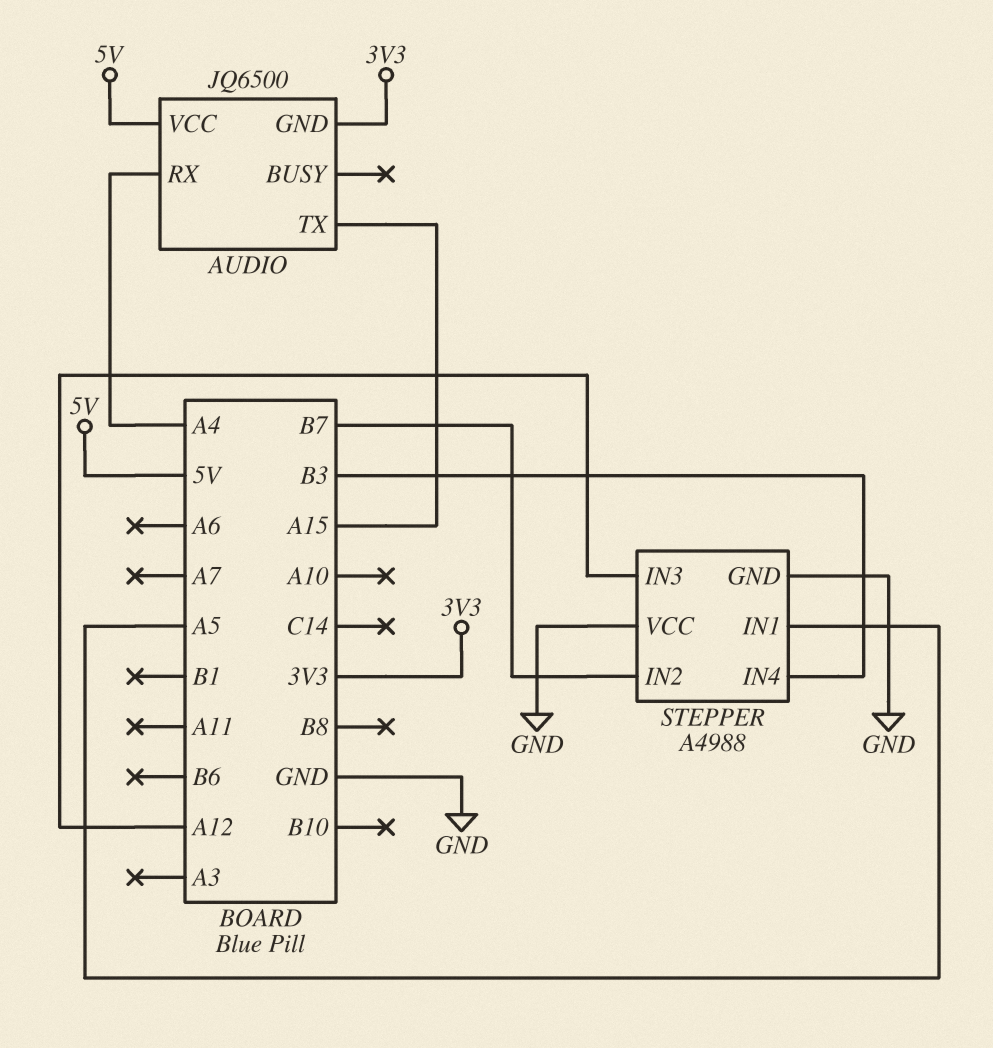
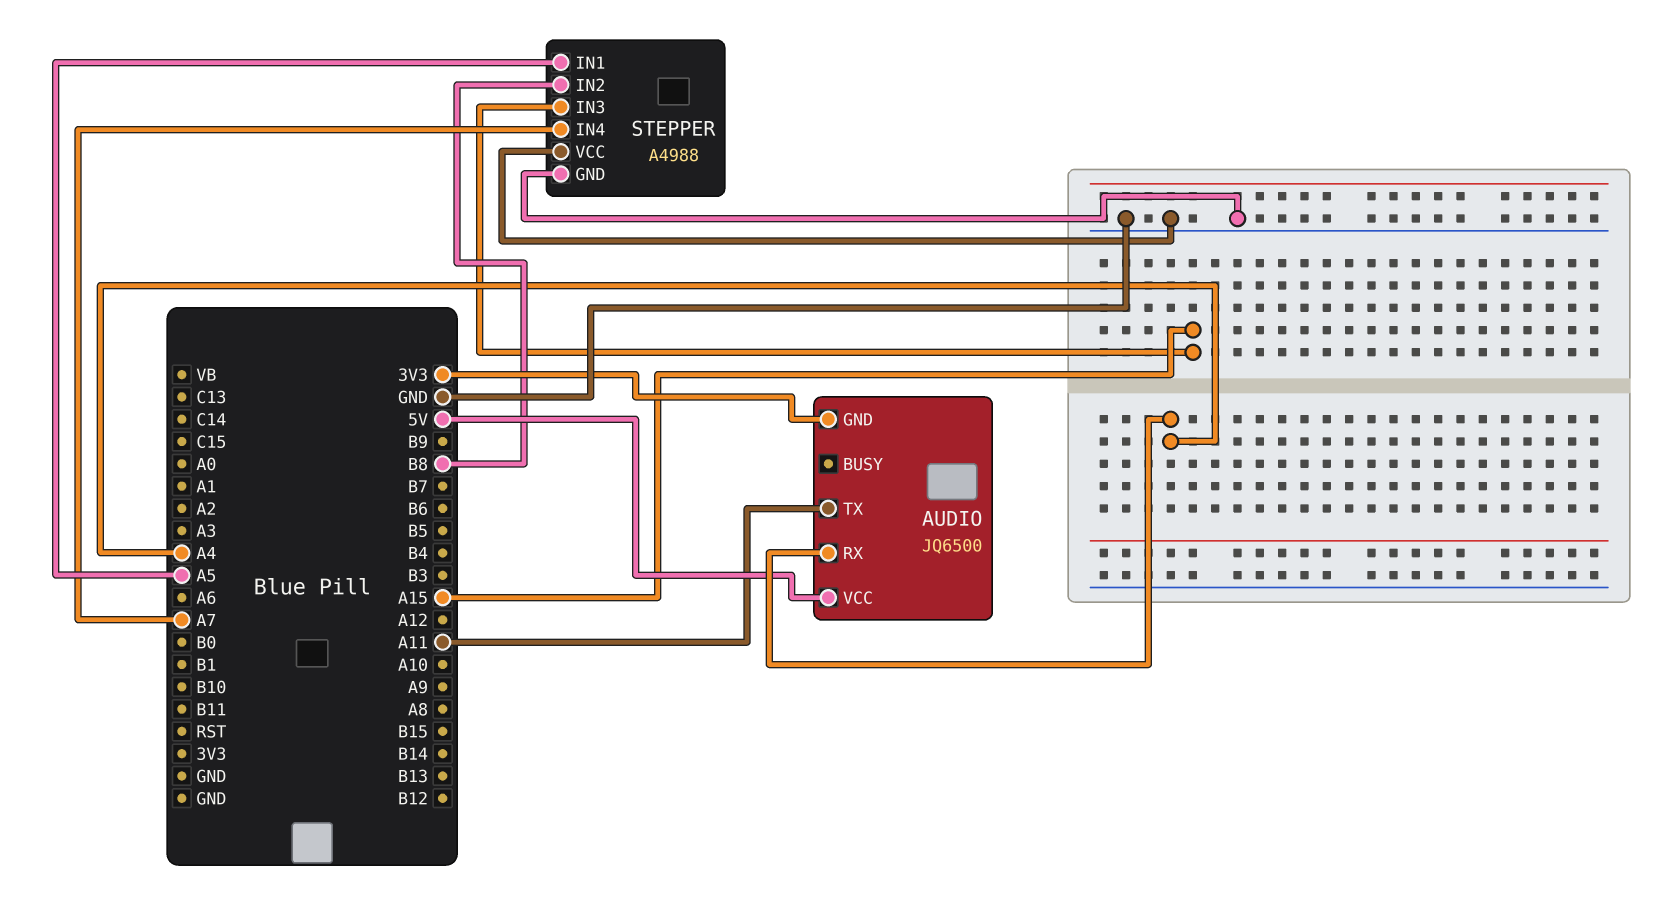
AUDIO pin TX: A15 -> A11
STEPPER pin IN2: B7 -> B8
STEPPER pin IN3: A12 -> A15
STEPPER pin IN4: B3 -> A7

